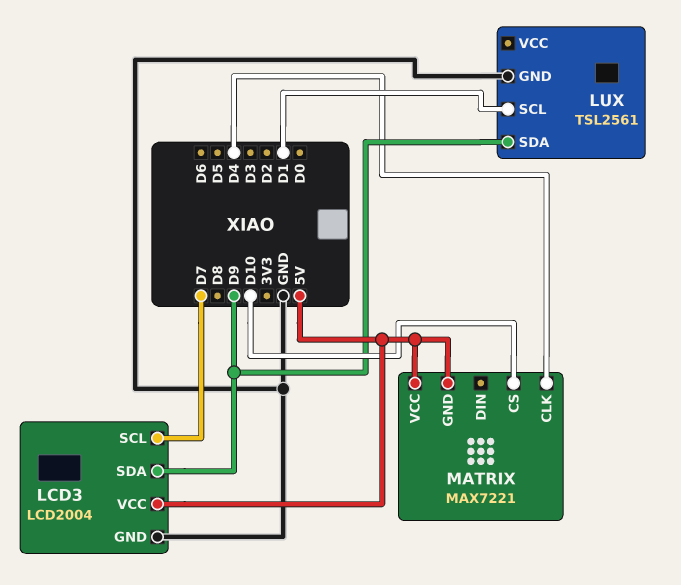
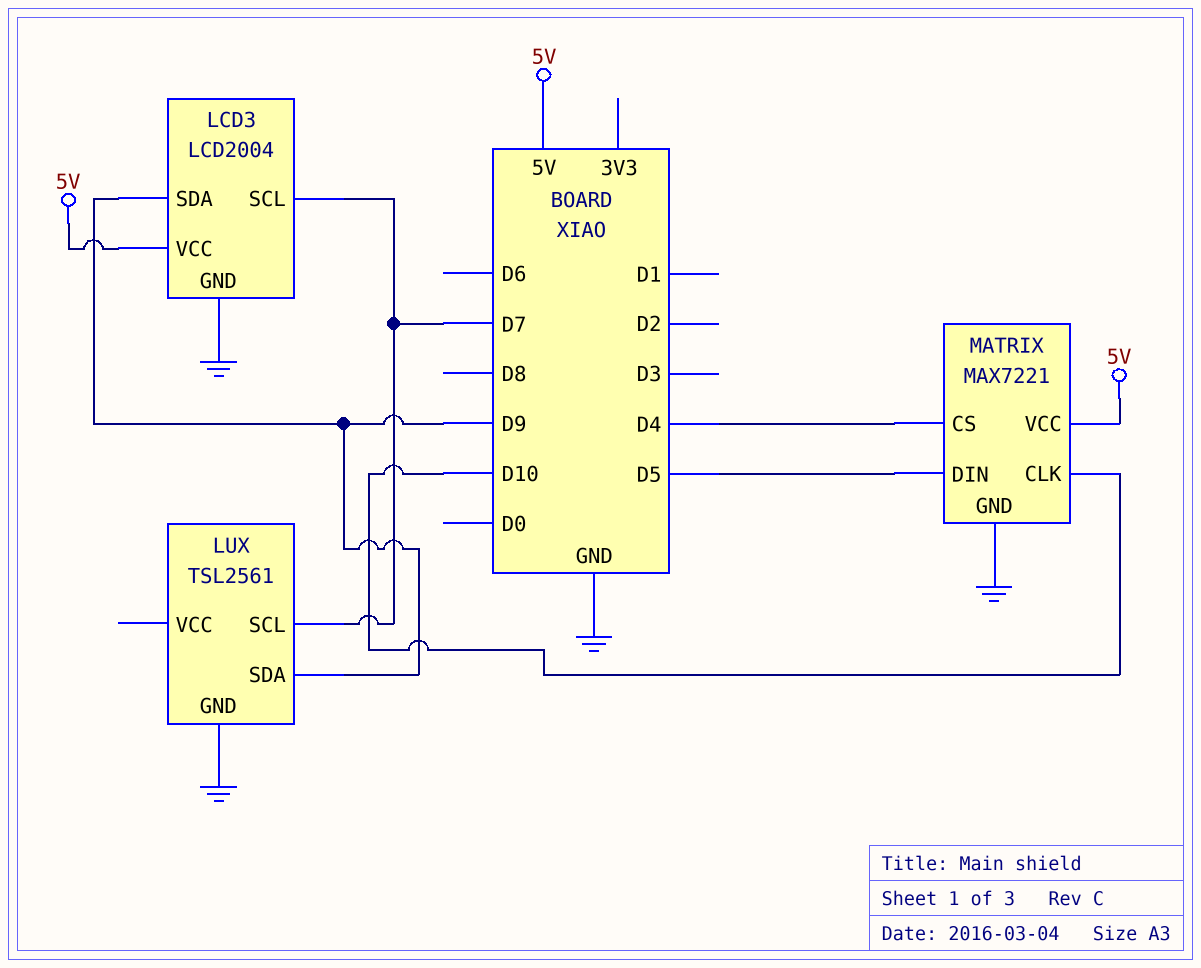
LUX pin SCL: D1 -> D7
MATRIX pin CLK: D4 -> D10
MATRIX pin CS: D10 -> D4
MATRIX pin DIN: none -> D5
MATRIX pin GND: 5V -> GND

